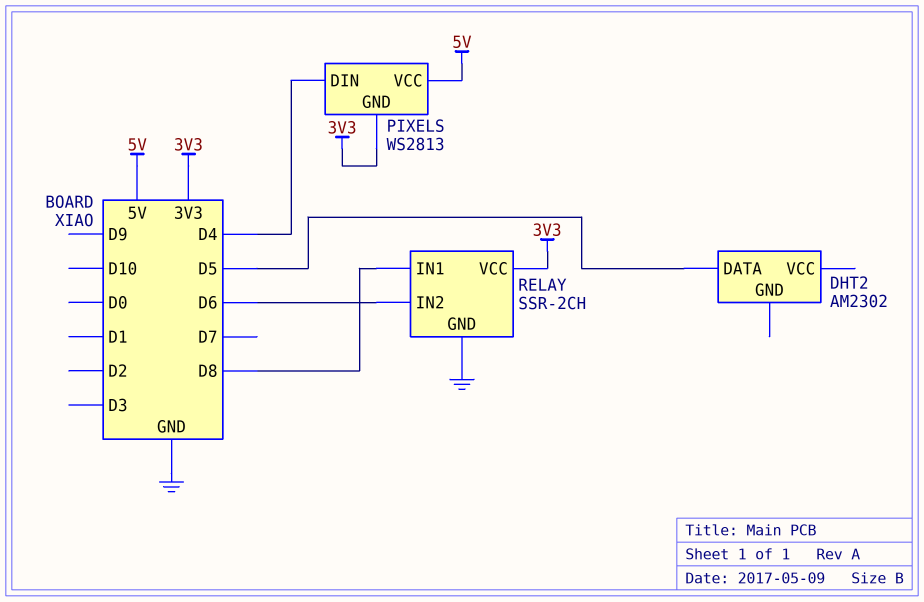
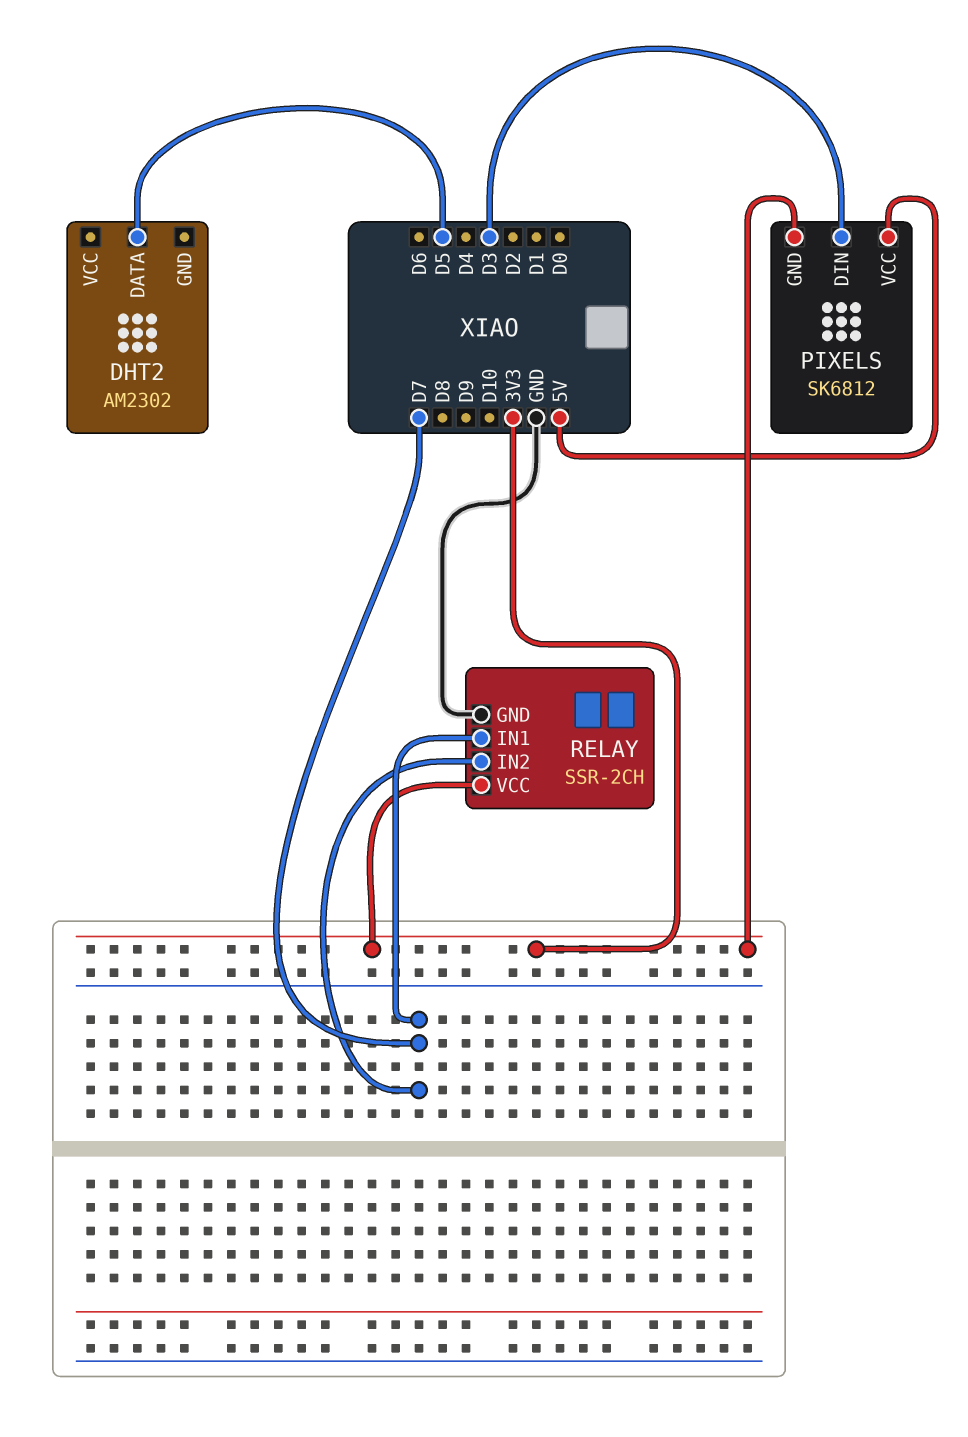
PIXELS: WS2813 -> SK6812
PIXELS pin DIN: D4 -> D3
RELAY pin IN1: D8 -> D7
RELAY pin IN2: D6 -> D7

